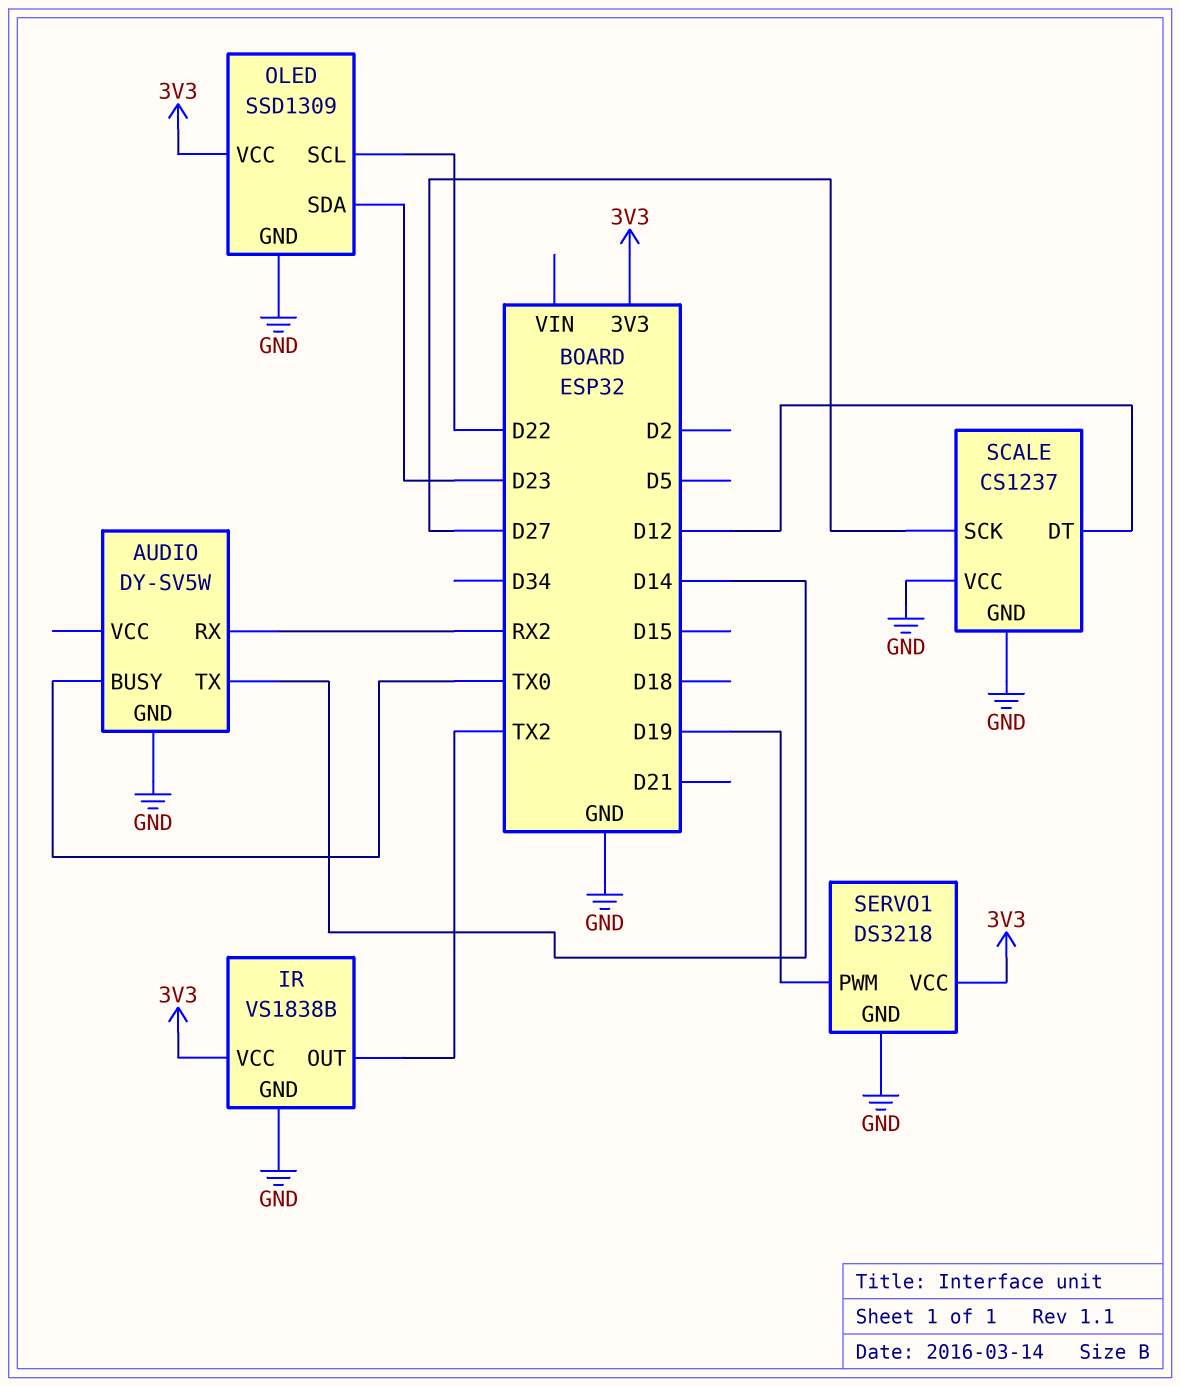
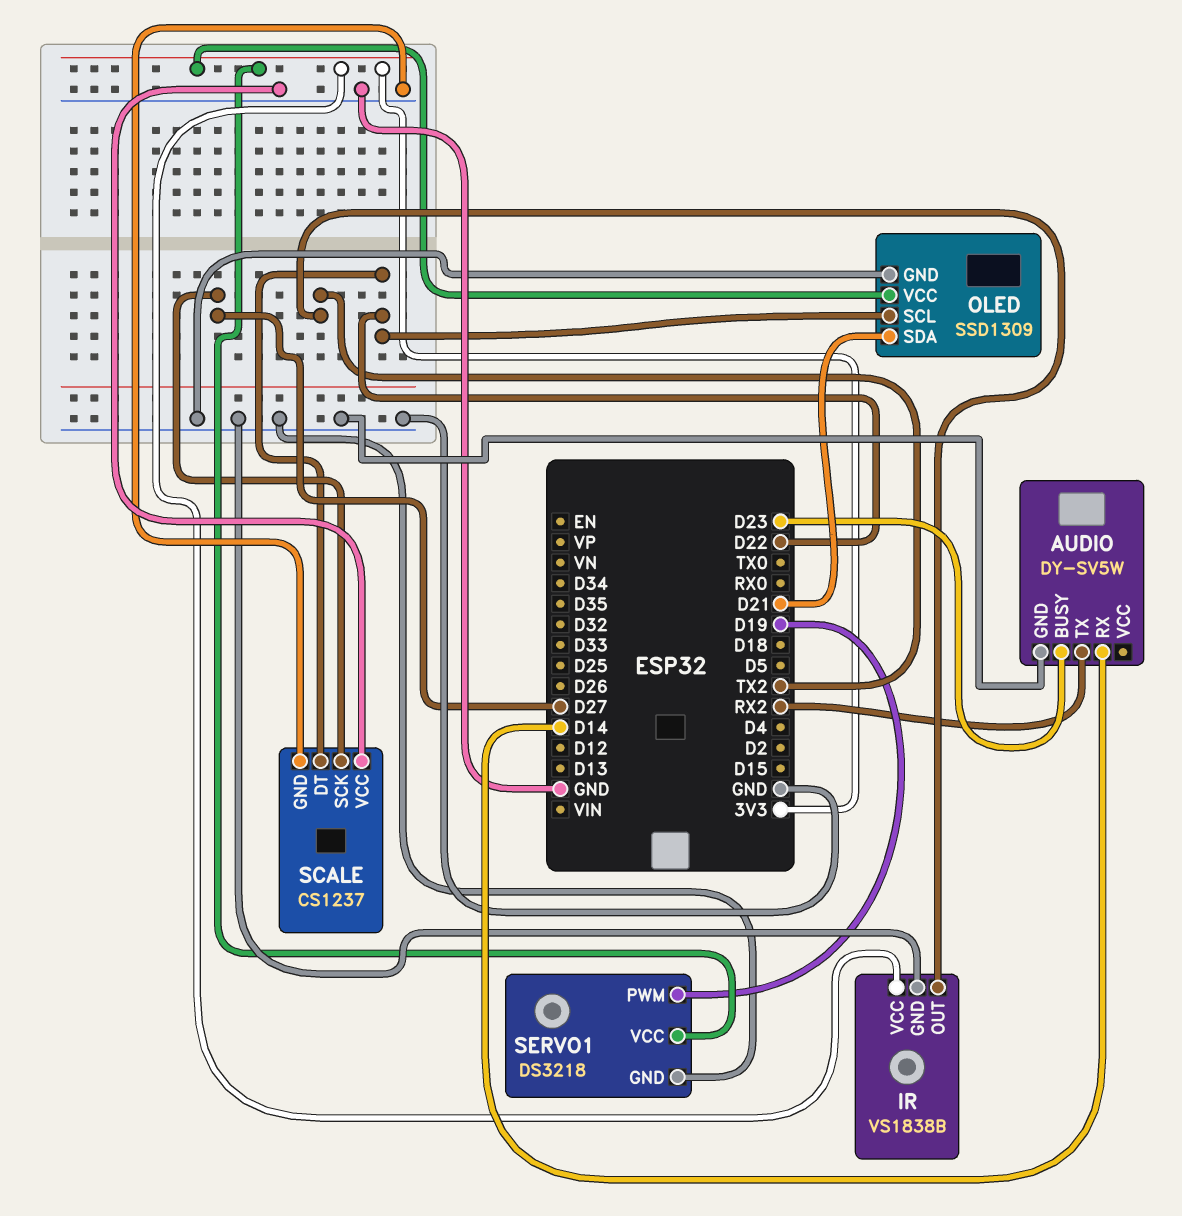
AUDIO pin BUSY: TX0 -> D23
AUDIO pin RX: RX2 -> D14
AUDIO pin TX: D14 -> RX2
OLED pin SDA: D23 -> D21
SCALE pin DT: D12 -> D22

